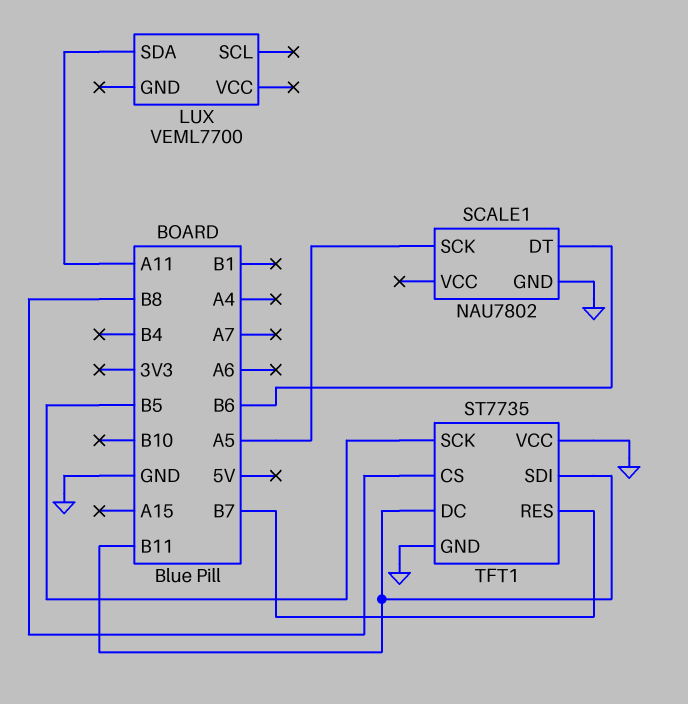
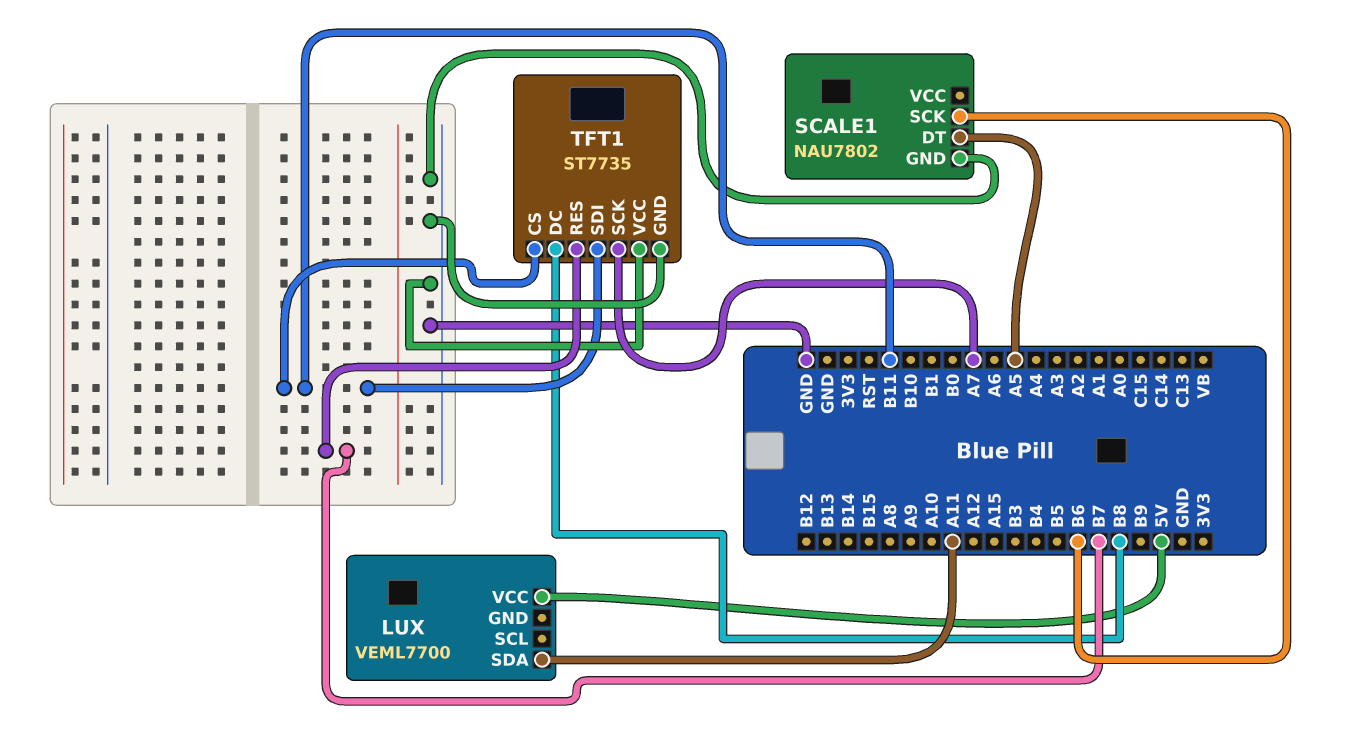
LUX pin VCC: none -> 5V
SCALE1 pin DT: B6 -> A5
SCALE1 pin SCK: A5 -> B6
TFT1 pin CS: B8 -> B11
TFT1 pin DC: B11 -> B8
TFT1 pin SCK: B5 -> A7

